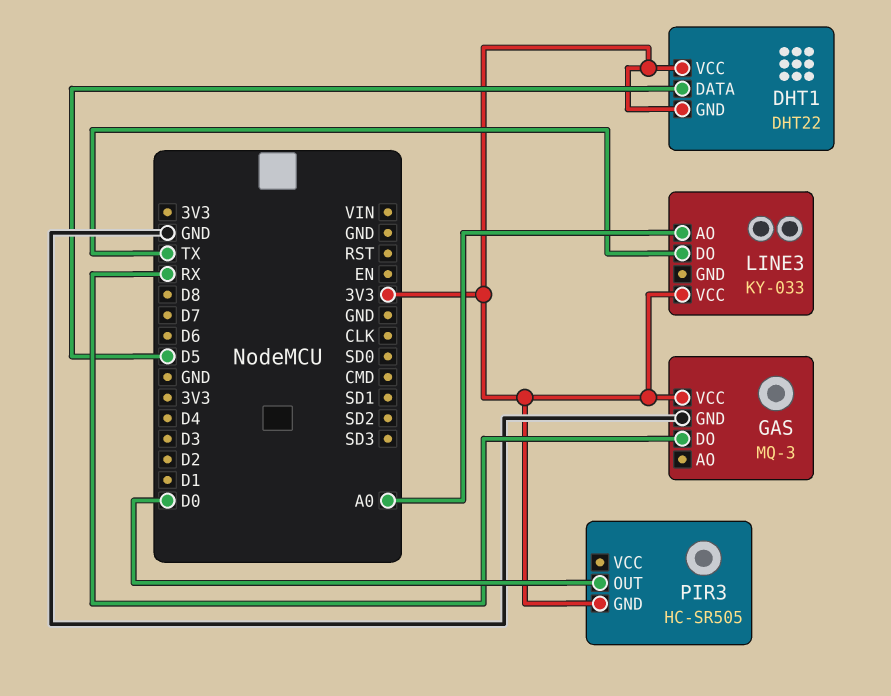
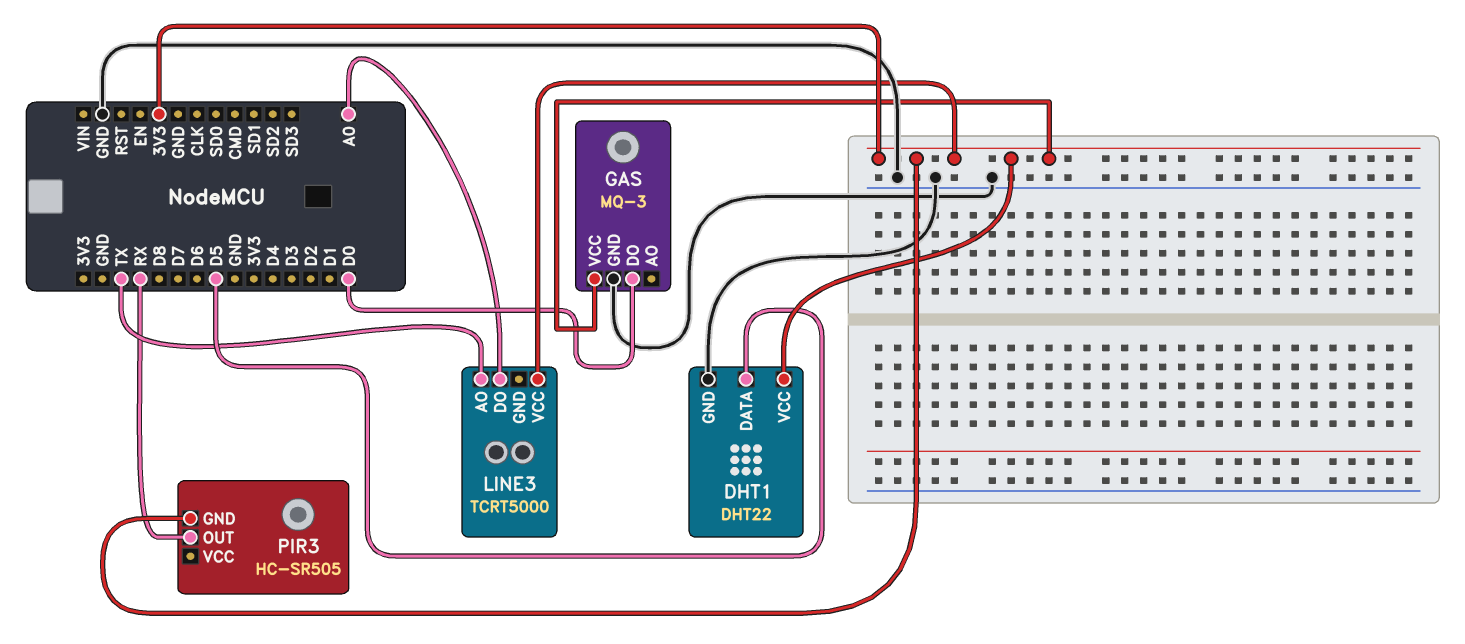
DHT1 pin GND: 3V3 -> GND
GAS pin DO: RX -> D0
LINE3: KY-033 -> TCRT5000
LINE3 pin AO: A0 -> TX
LINE3 pin DO: TX -> A0
PIR3 pin OUT: D0 -> RX

